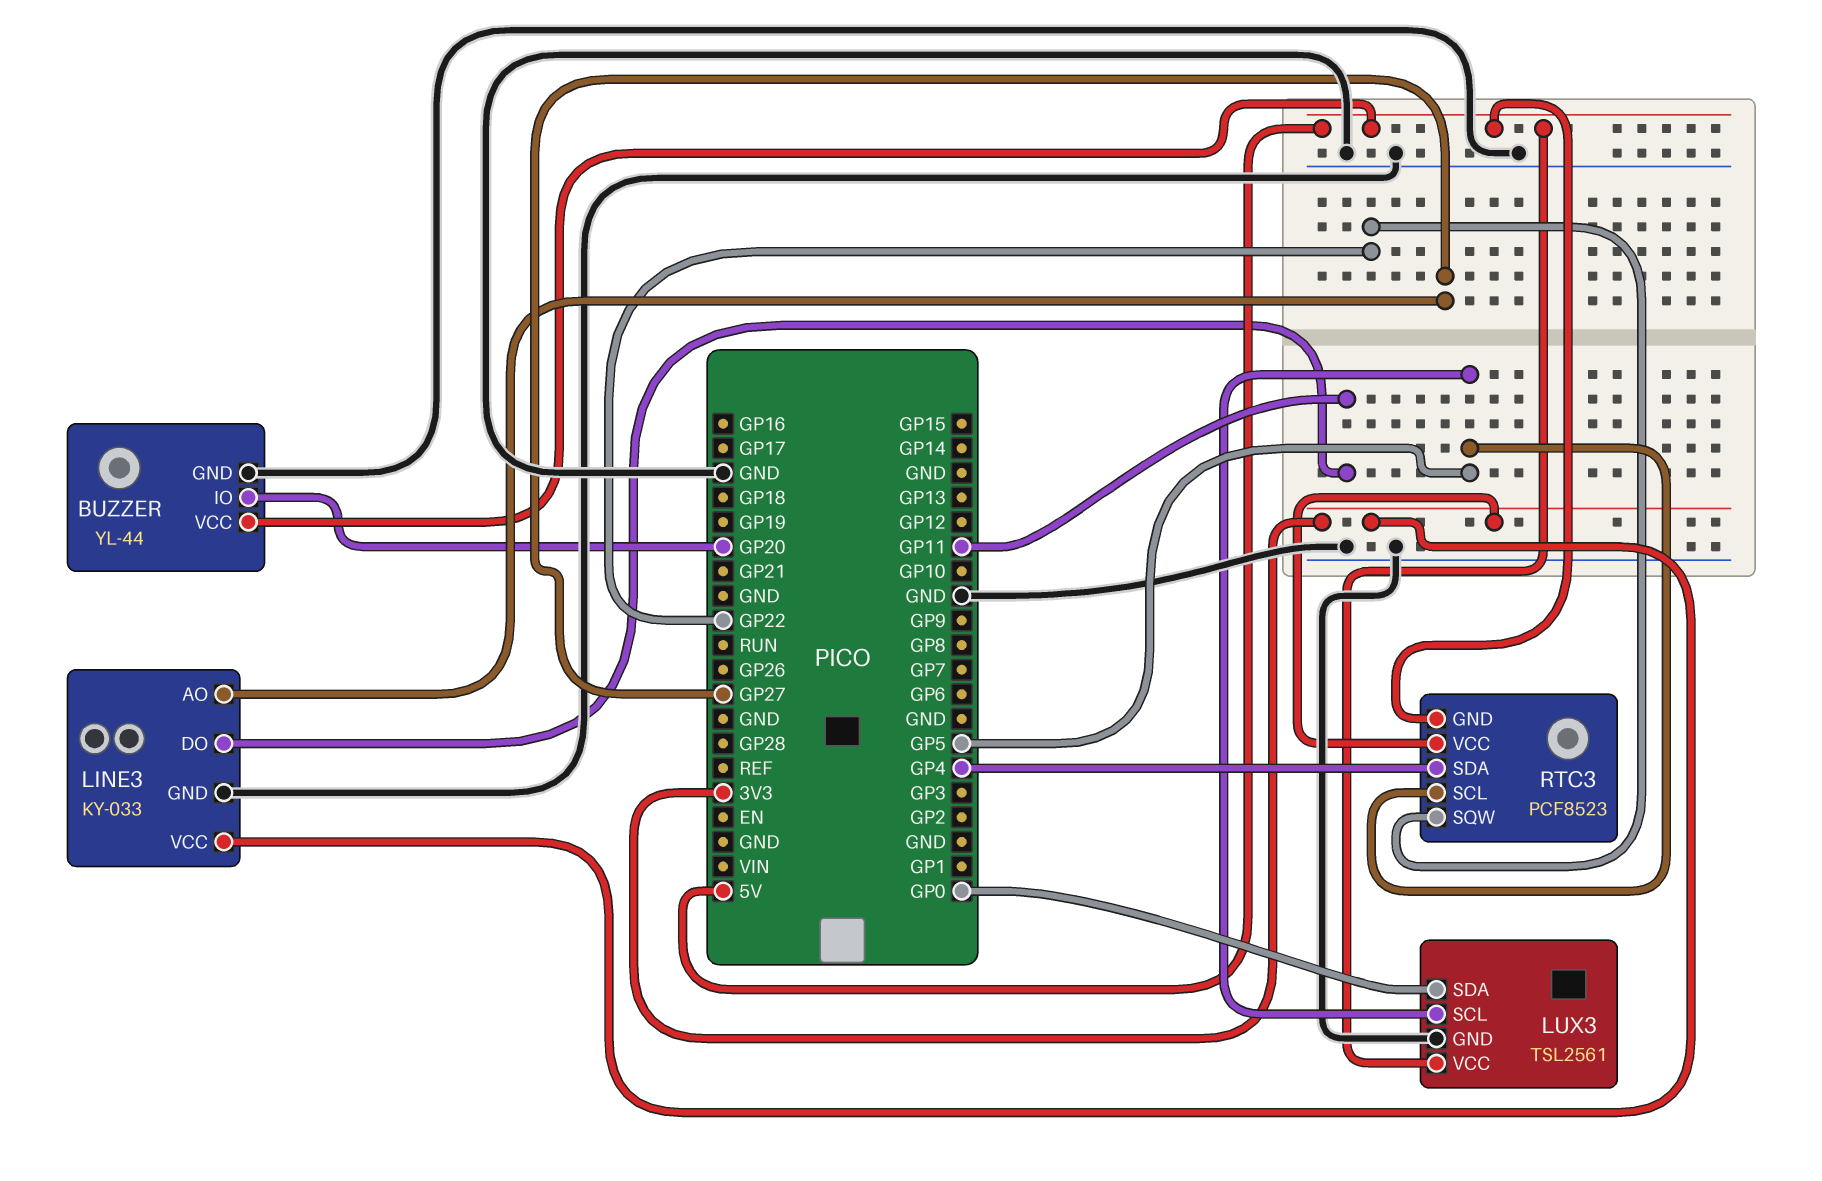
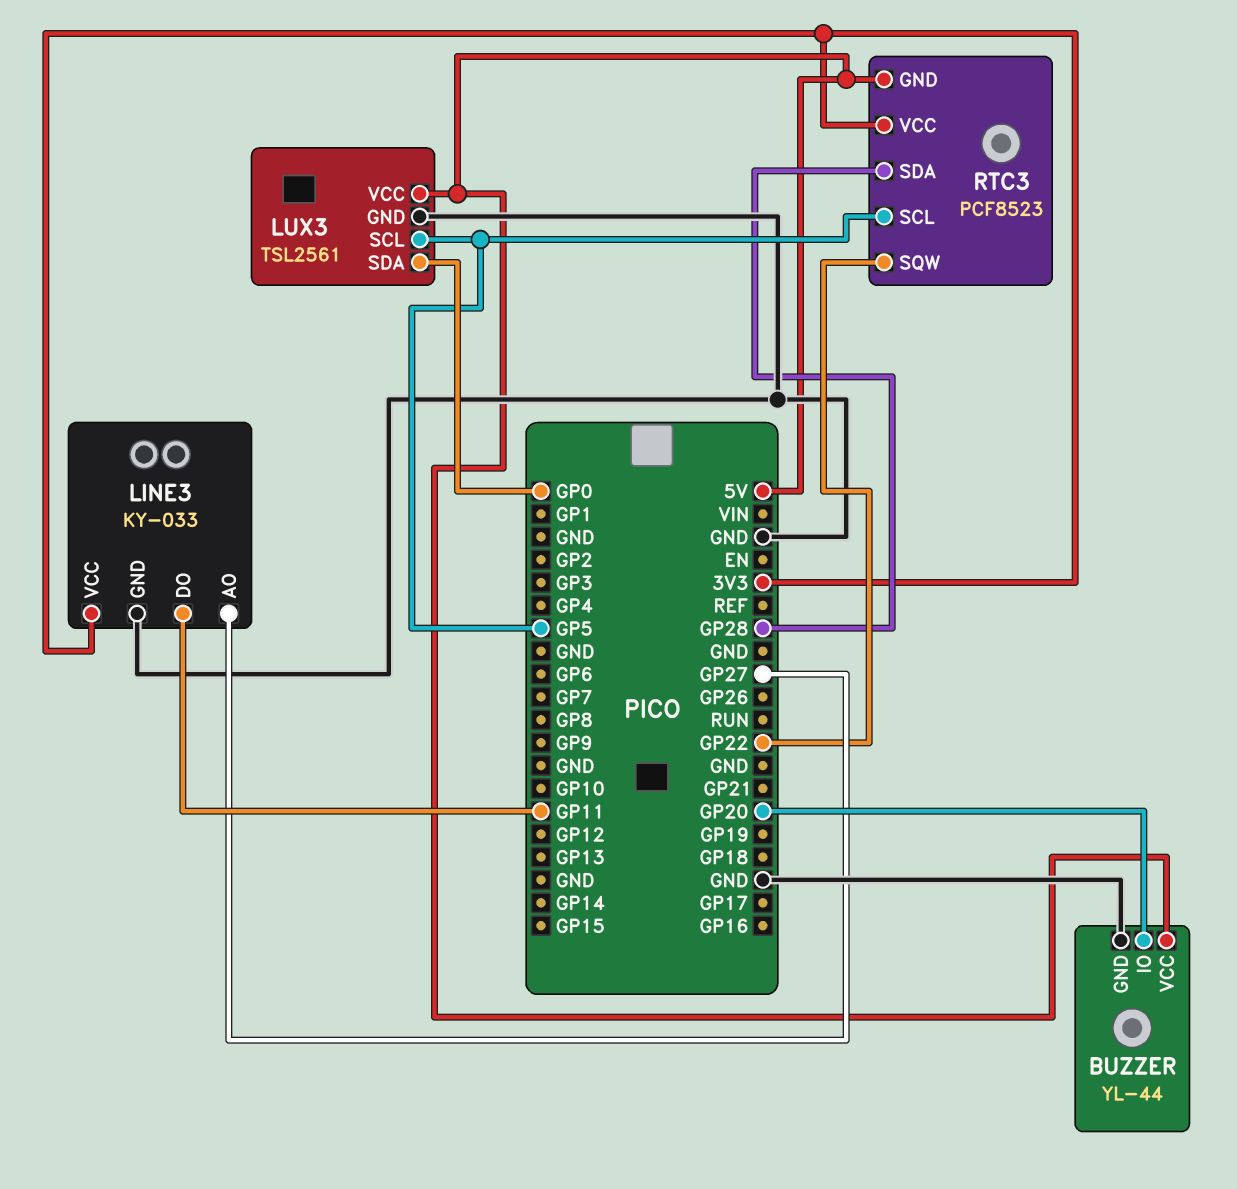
RTC3 pin SDA: GP4 -> GP28

